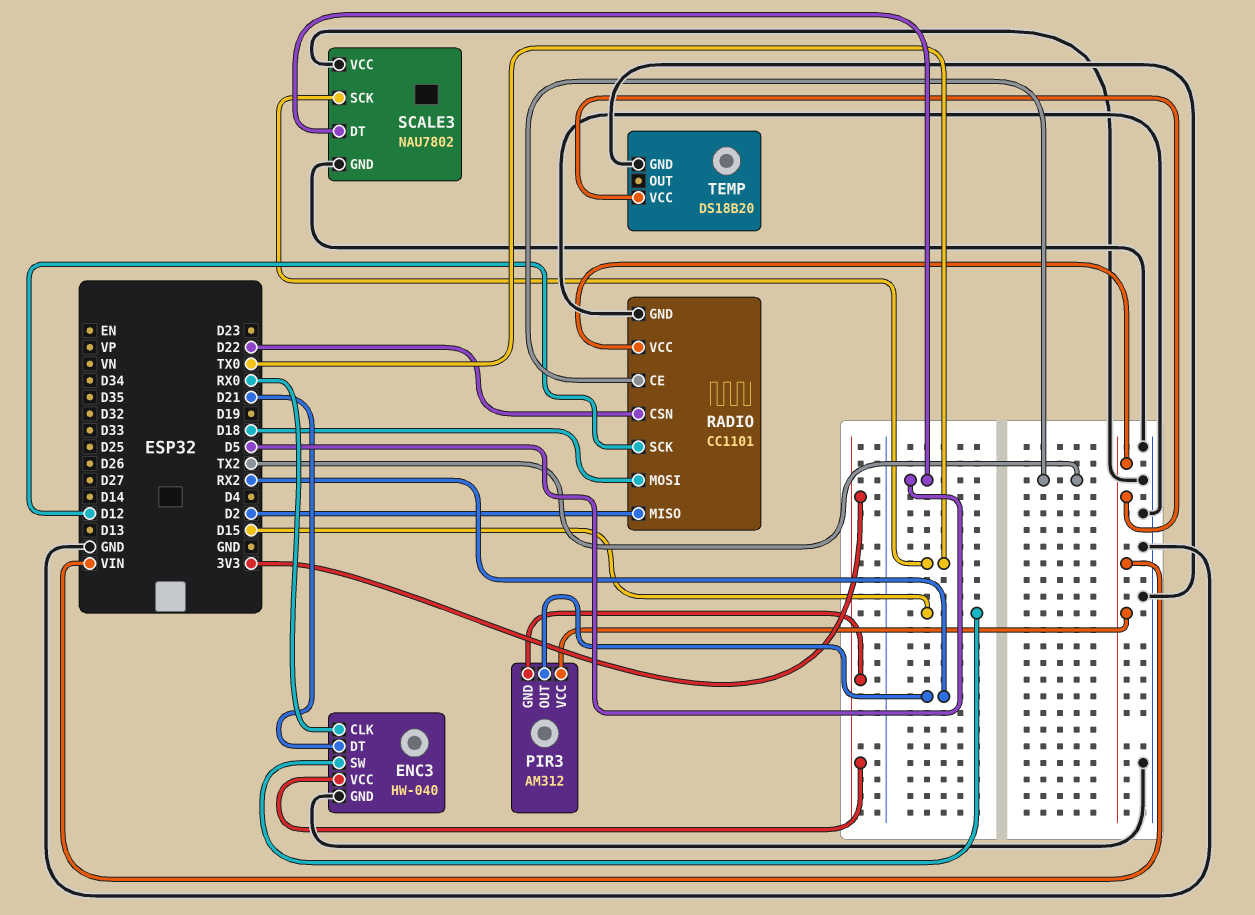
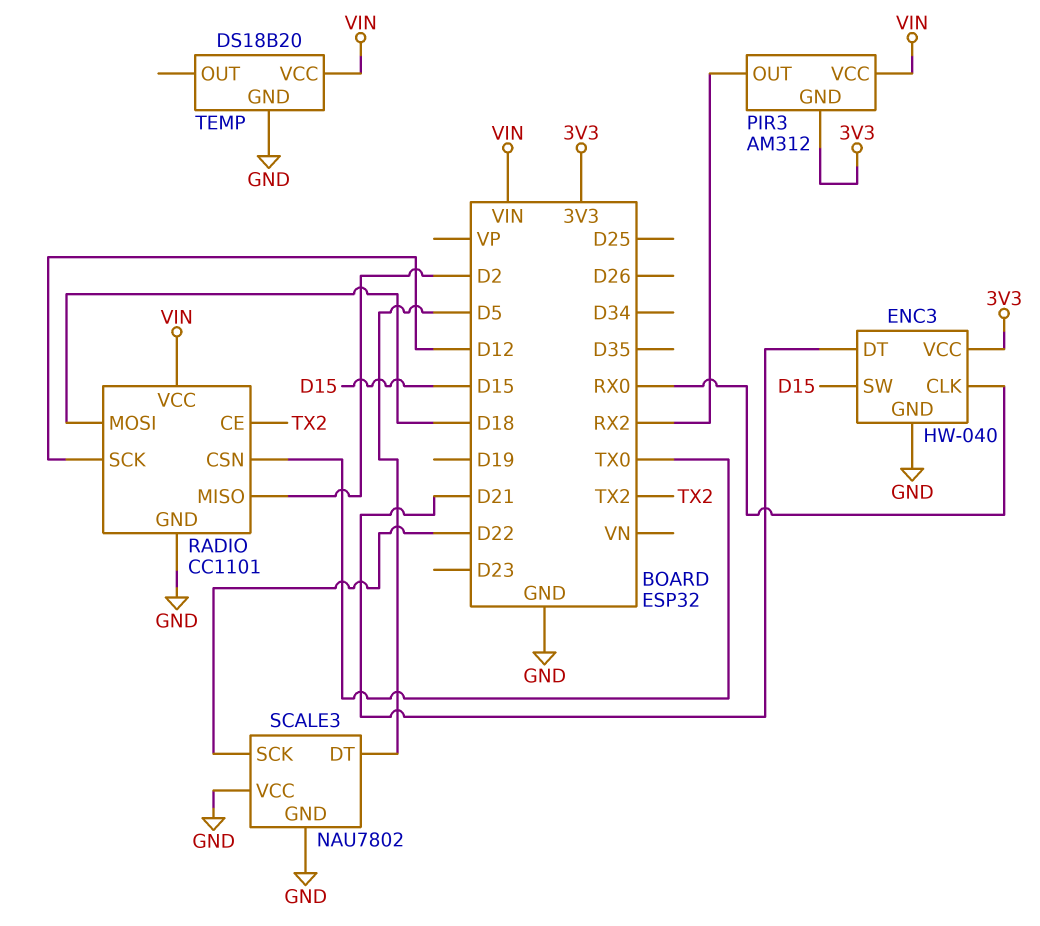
RADIO pin CSN: D22 -> TX0
SCALE3 pin SCK: TX0 -> D22

